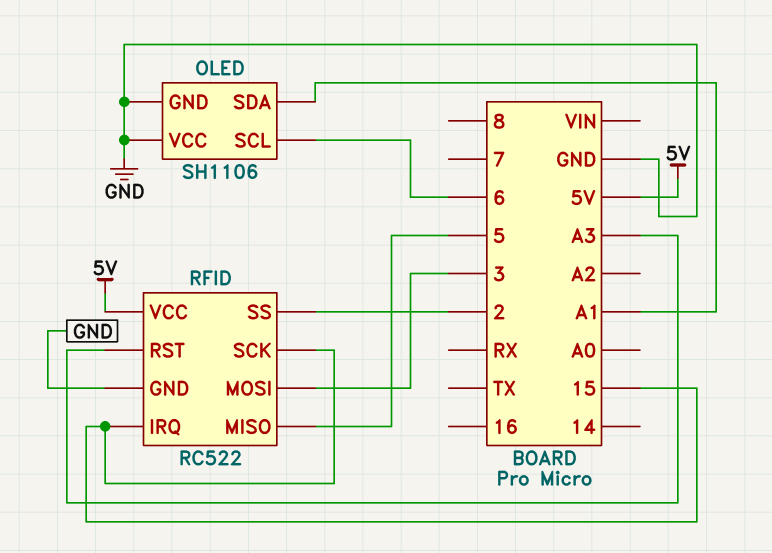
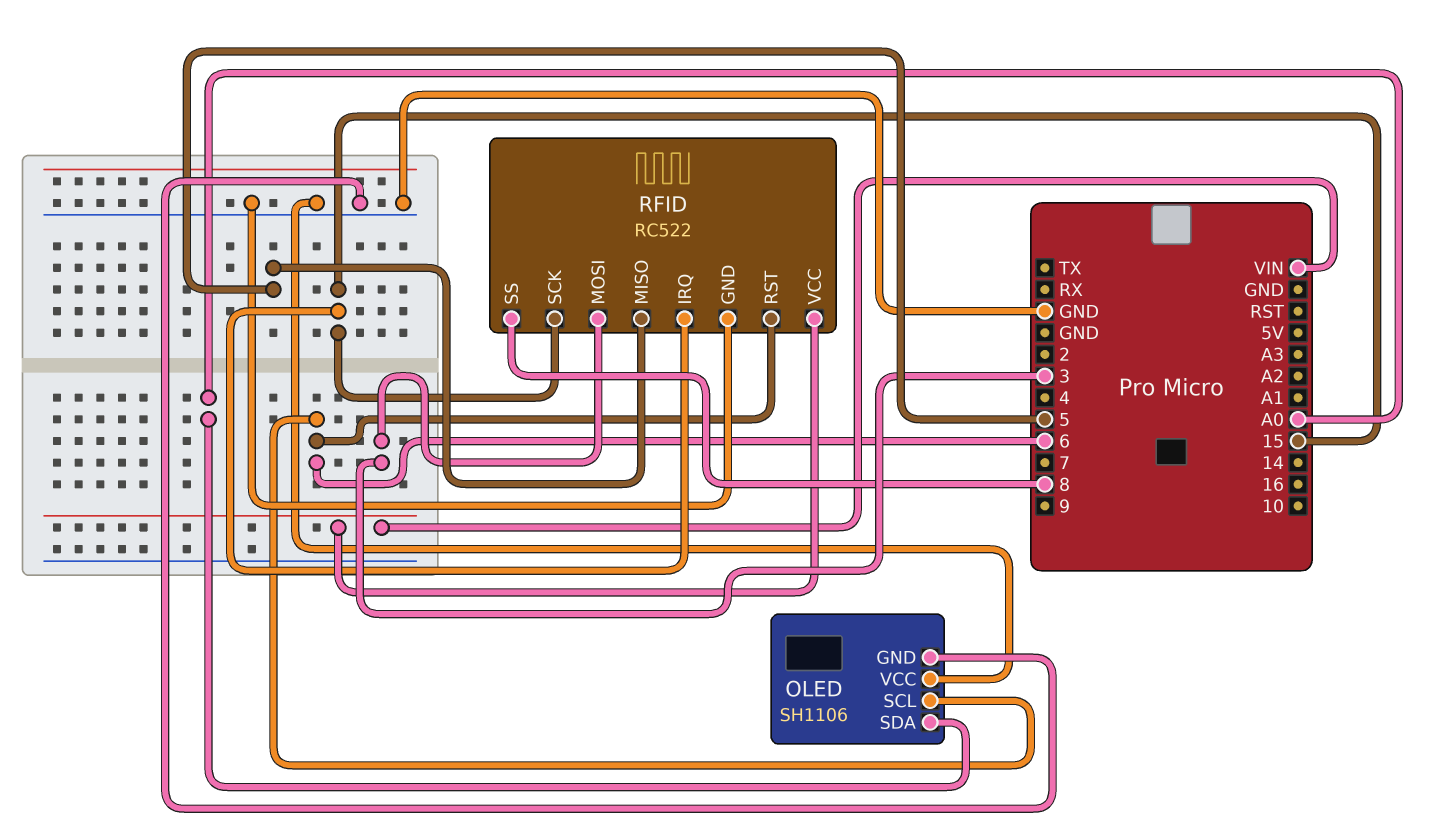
OLED pin SDA: A1 -> A0
RFID pin RST: A3 -> 6
RFID pin SS: 2 -> 8
RFID pin VCC: 5V -> VIN

